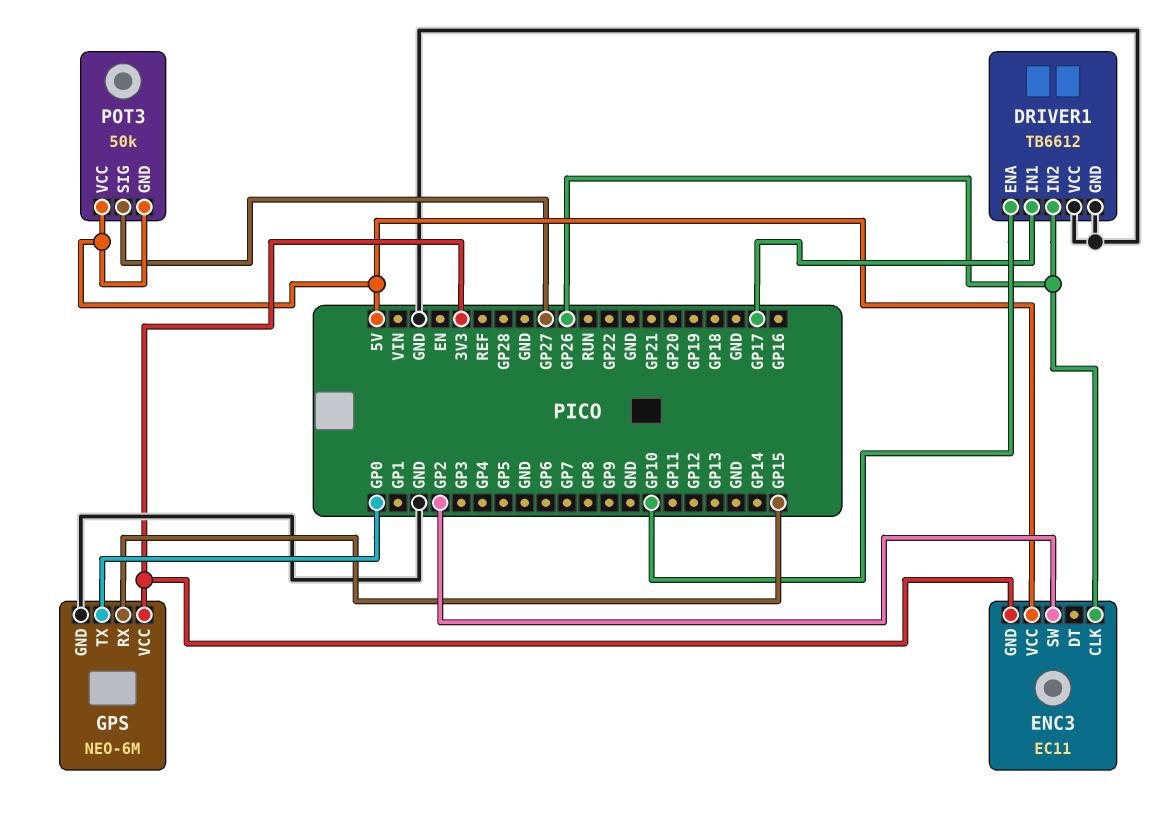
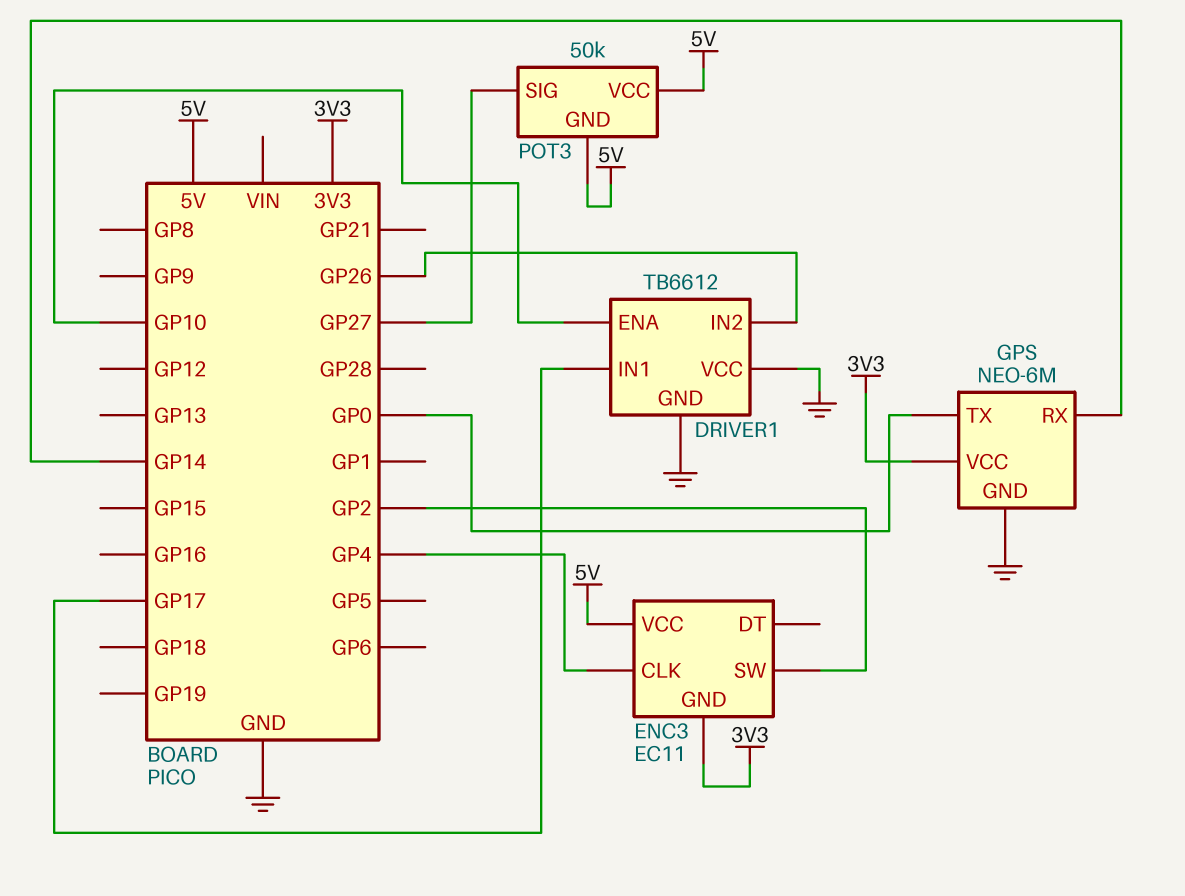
ENC3 pin CLK: GP26 -> GP4
GPS pin RX: GP15 -> GP14

